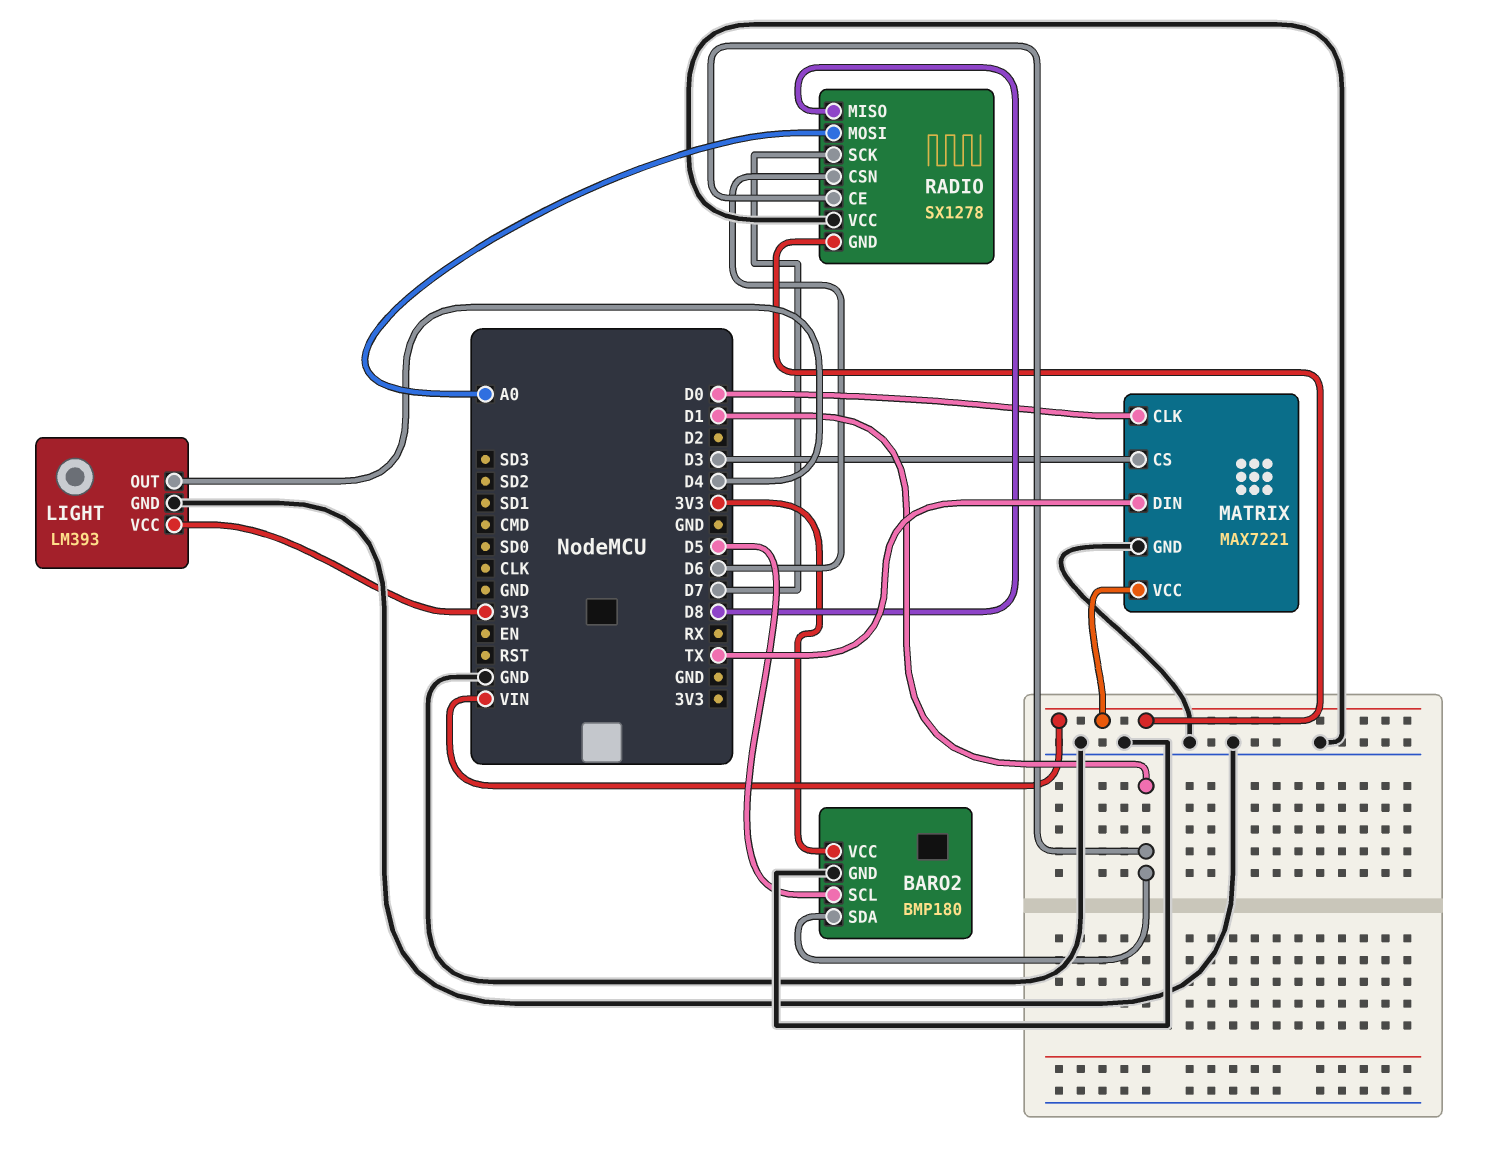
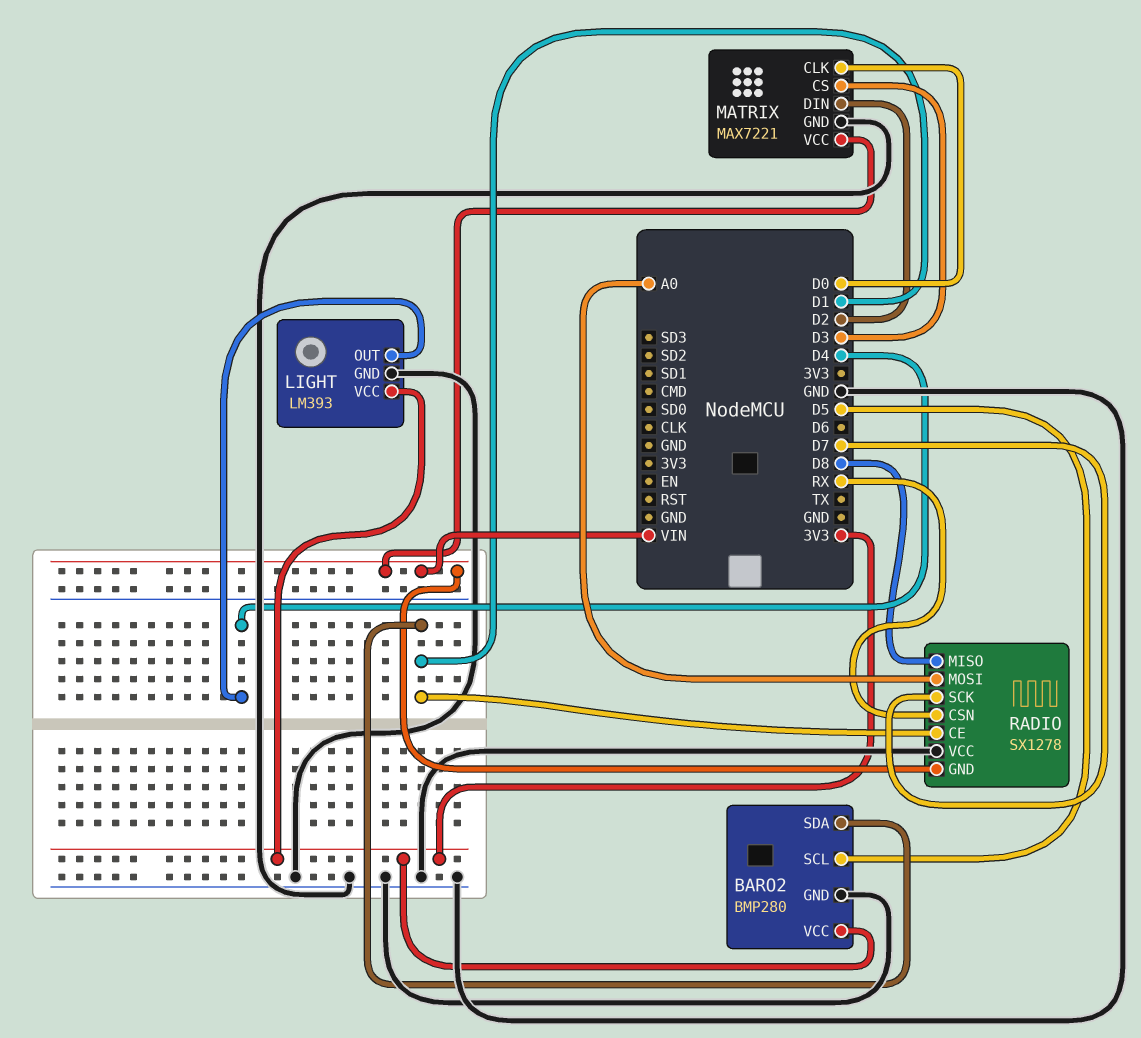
BARO2: BMP180 -> BMP280
MATRIX pin DIN: TX -> D2
RADIO pin CSN: D6 -> RX

